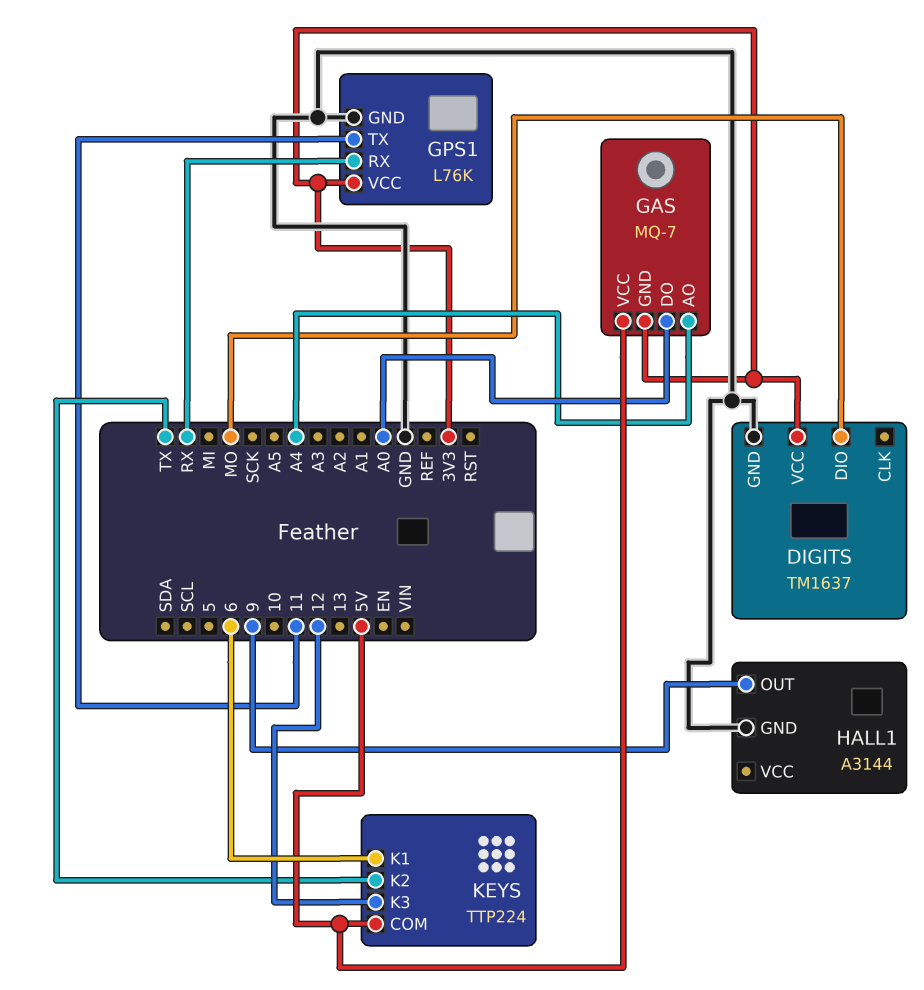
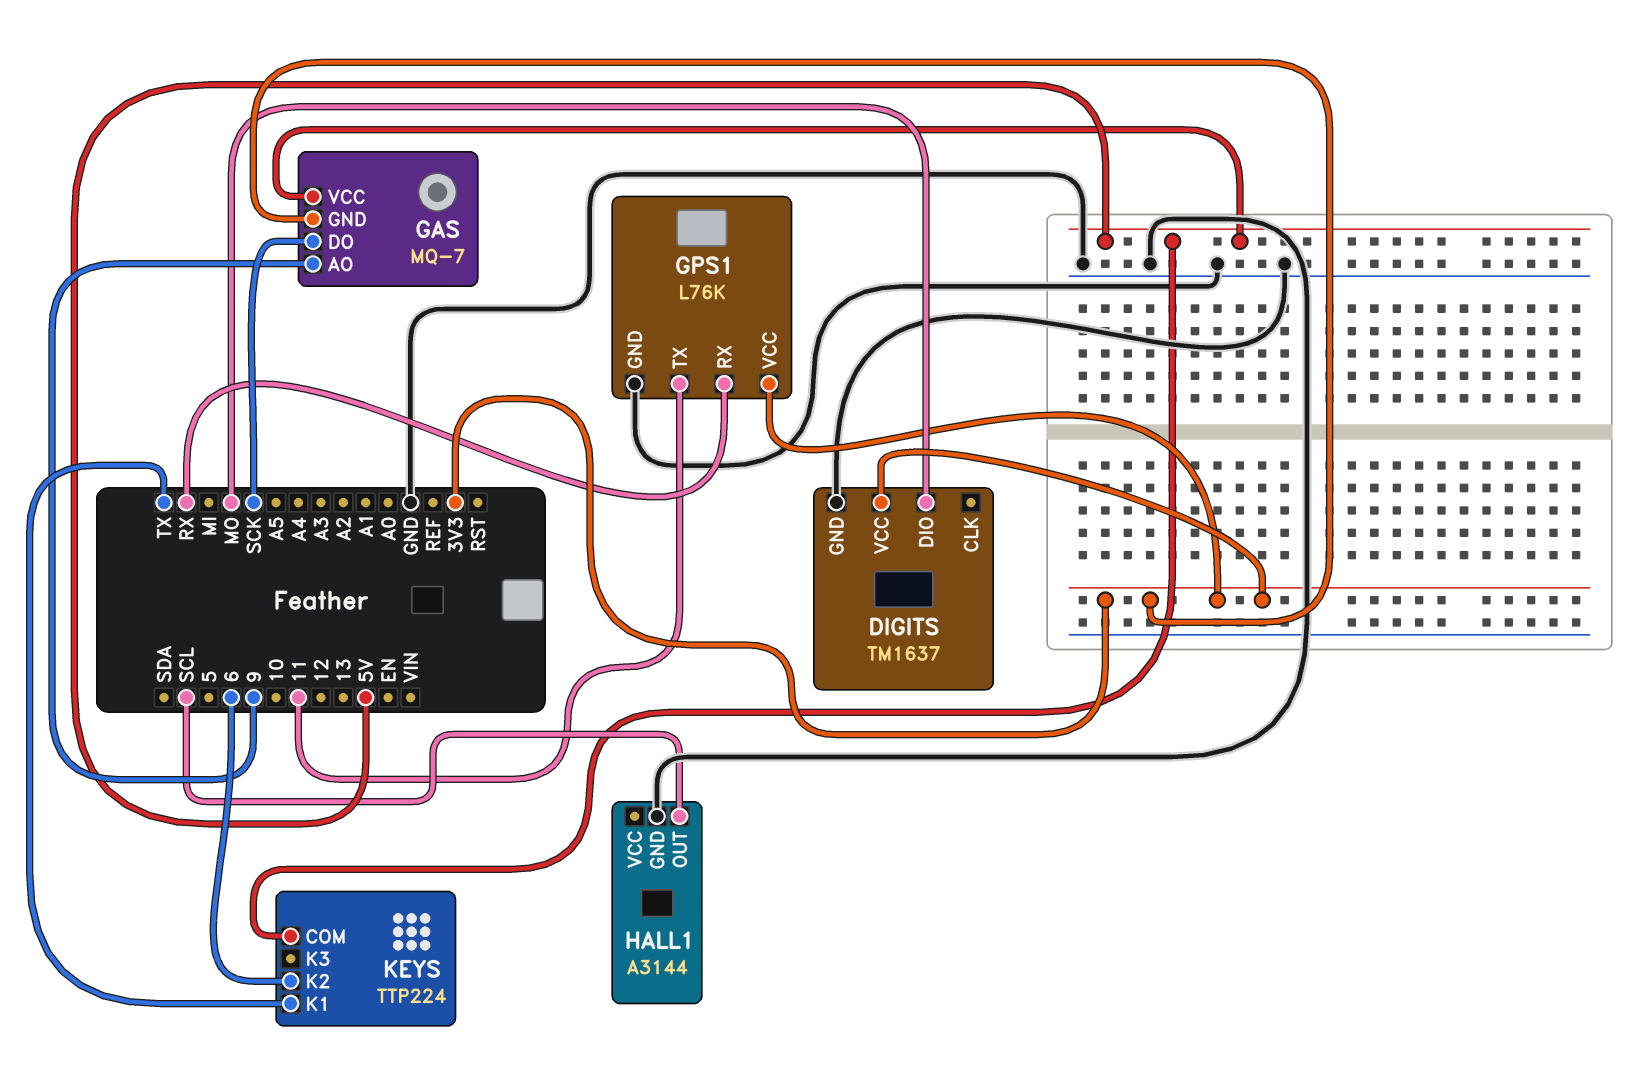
GAS pin AO: A4 -> 9
GAS pin DO: A0 -> SCK
HALL1 pin OUT: 9 -> SCL
KEYS pin K1: 6 -> TX
KEYS pin K2: TX -> 6
KEYS pin K3: 12 -> none

